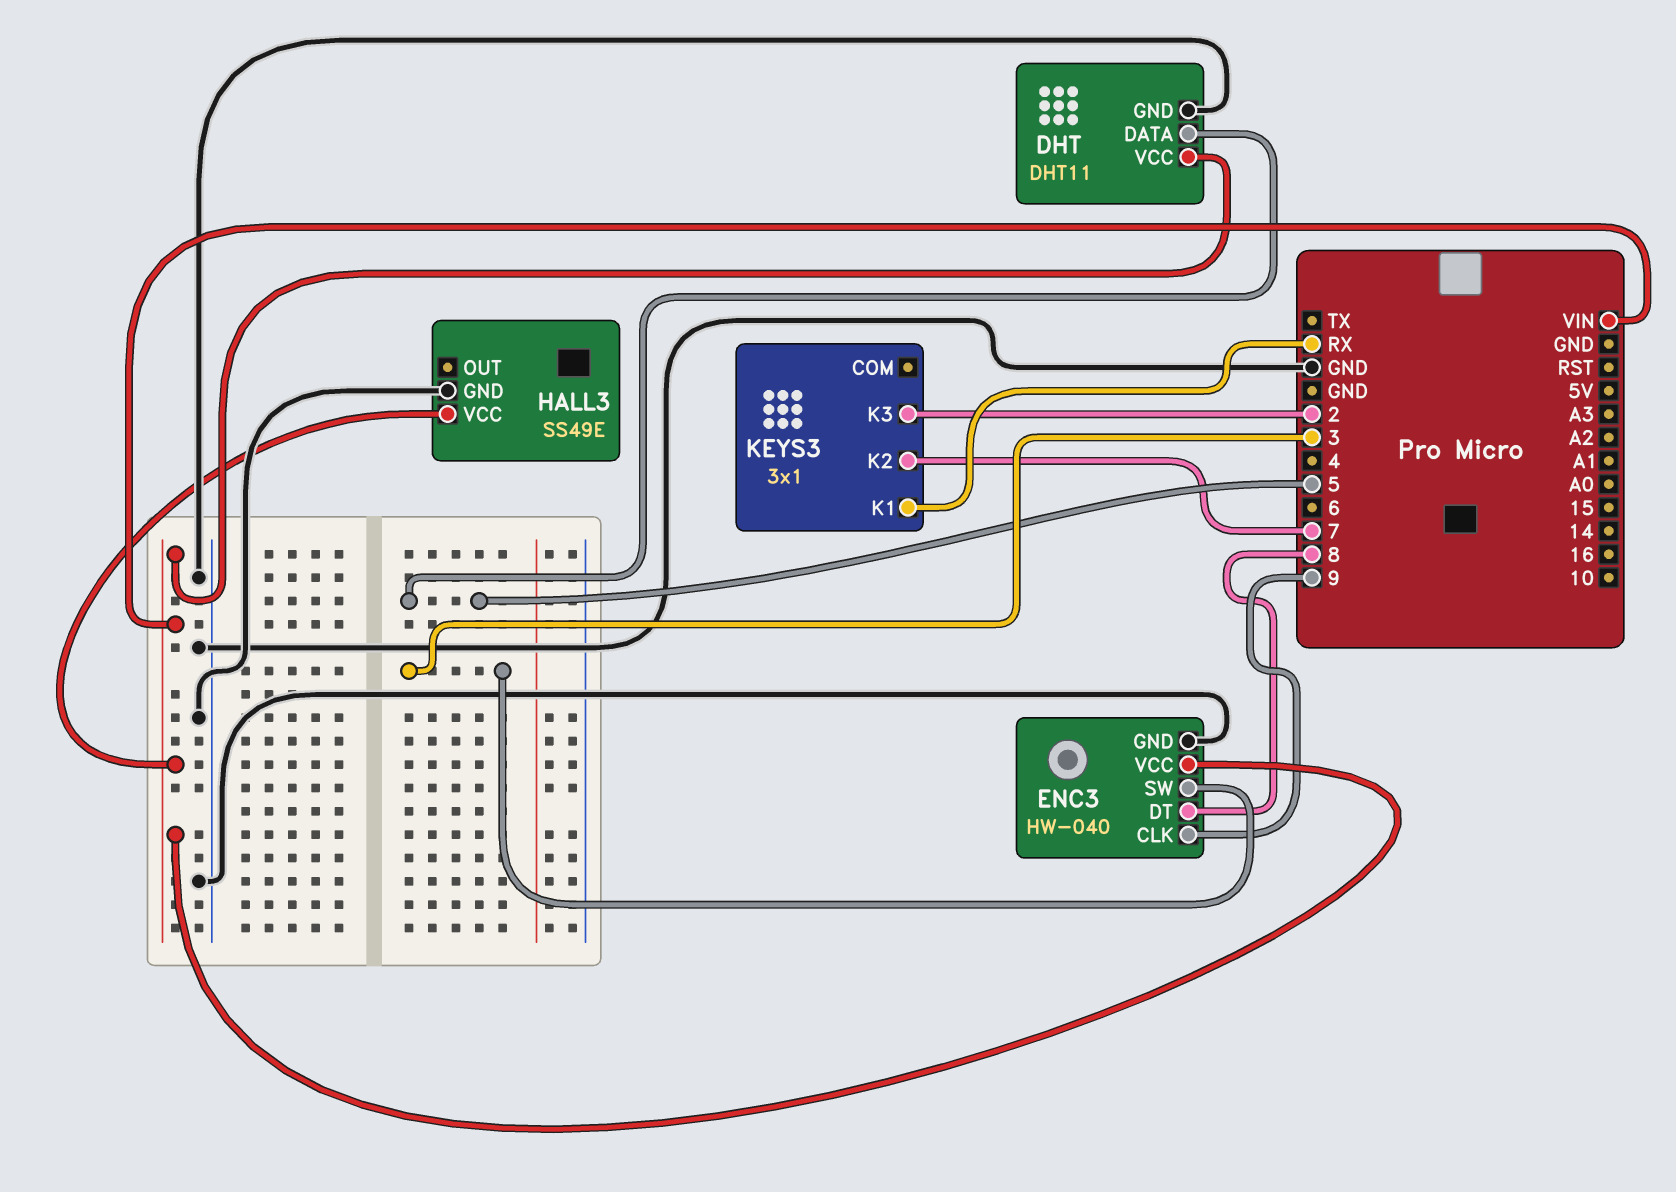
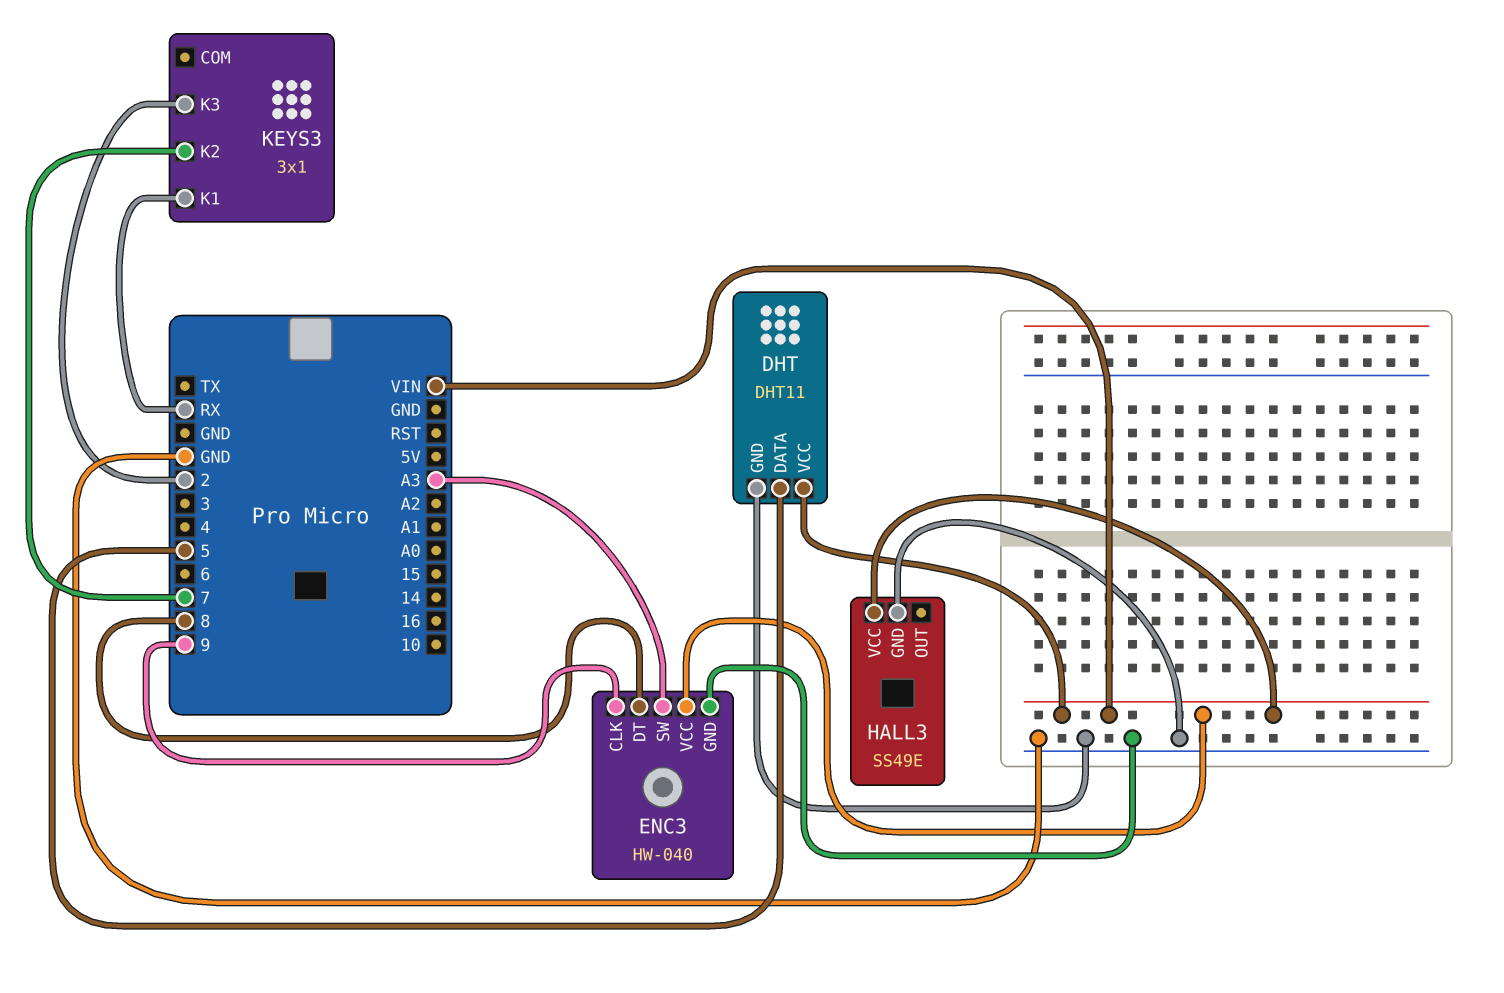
ENC3 pin SW: 3 -> A3

